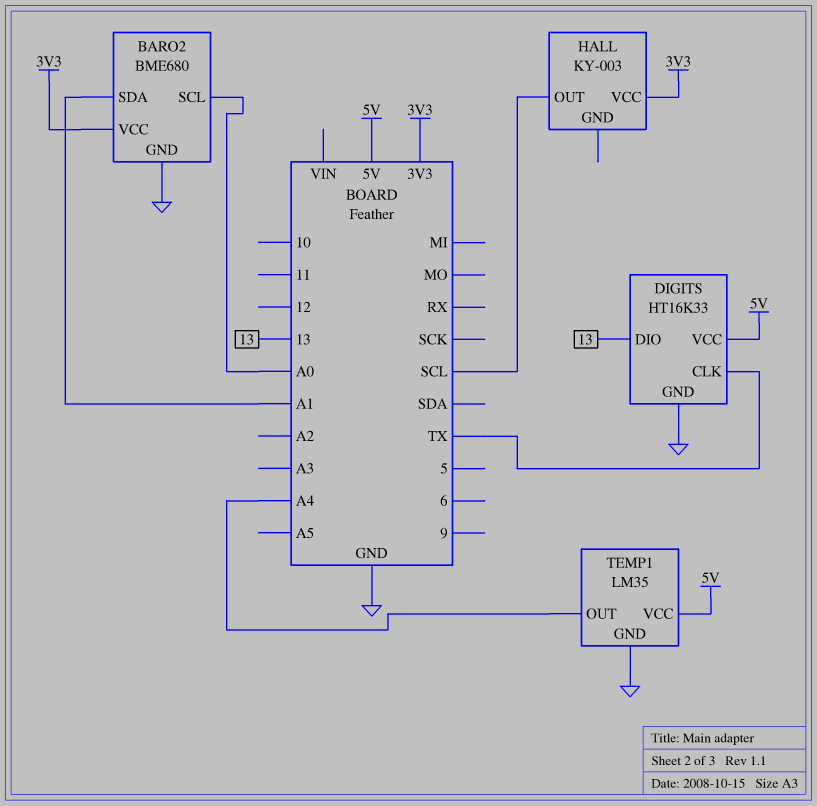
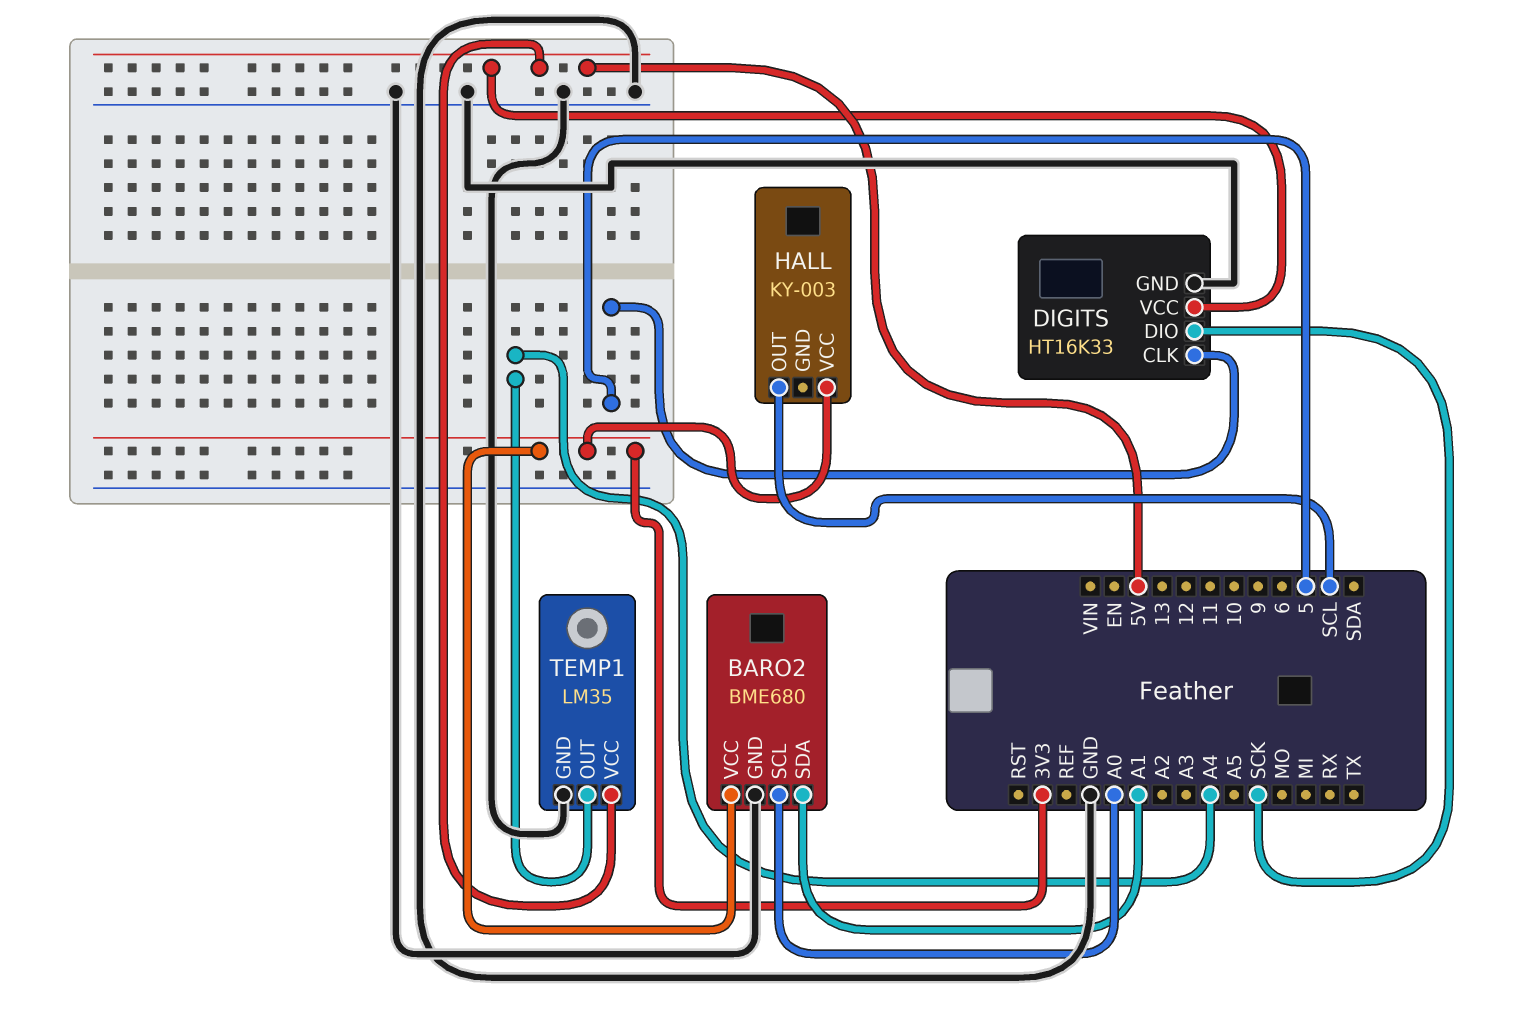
DIGITS pin CLK: TX -> 5
DIGITS pin DIO: 13 -> SCK

